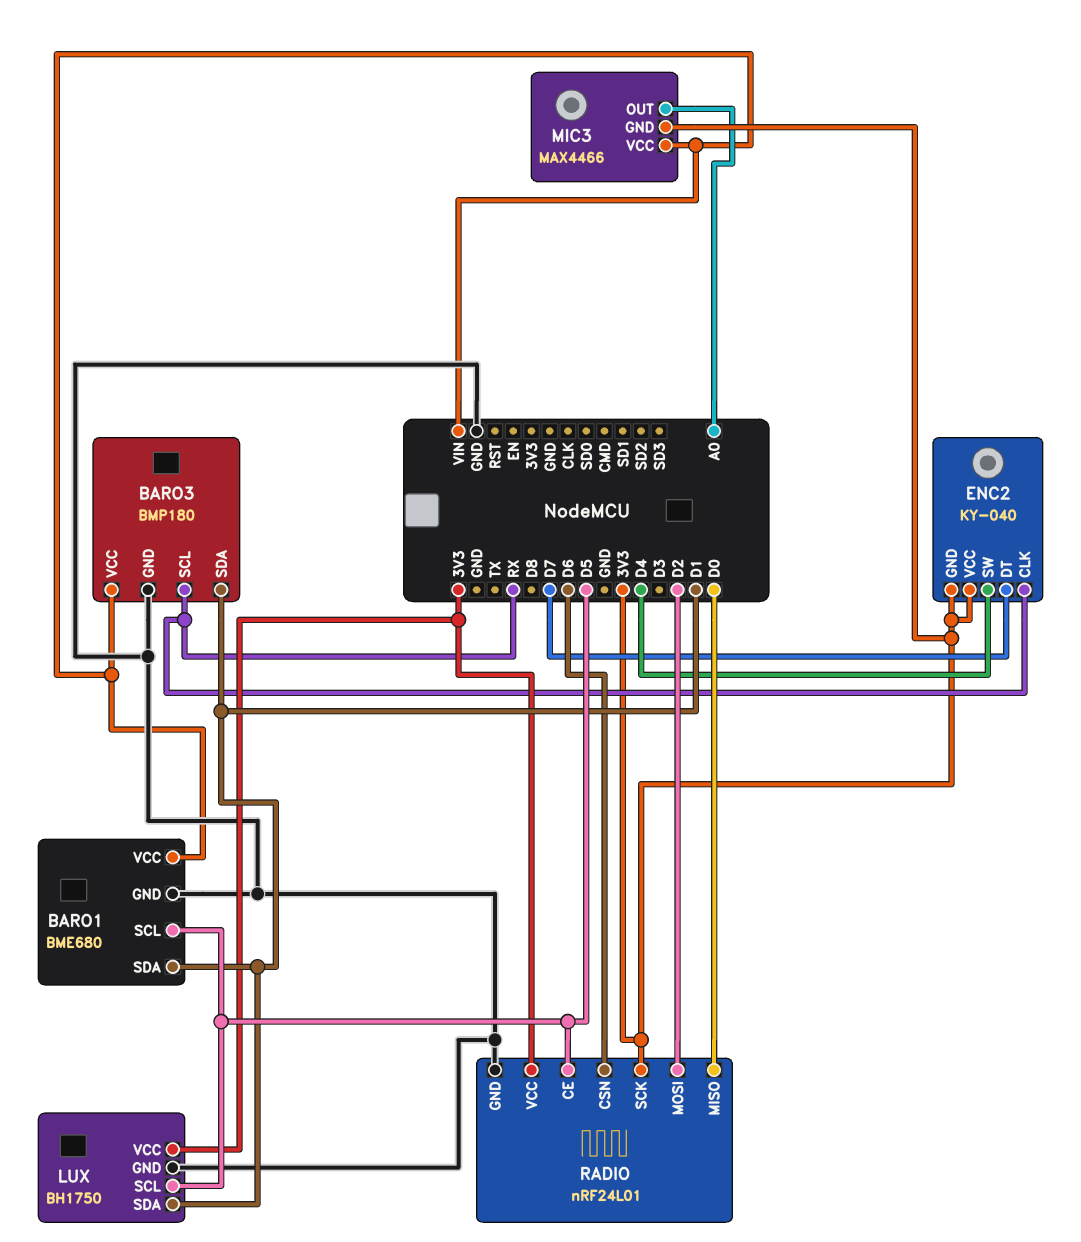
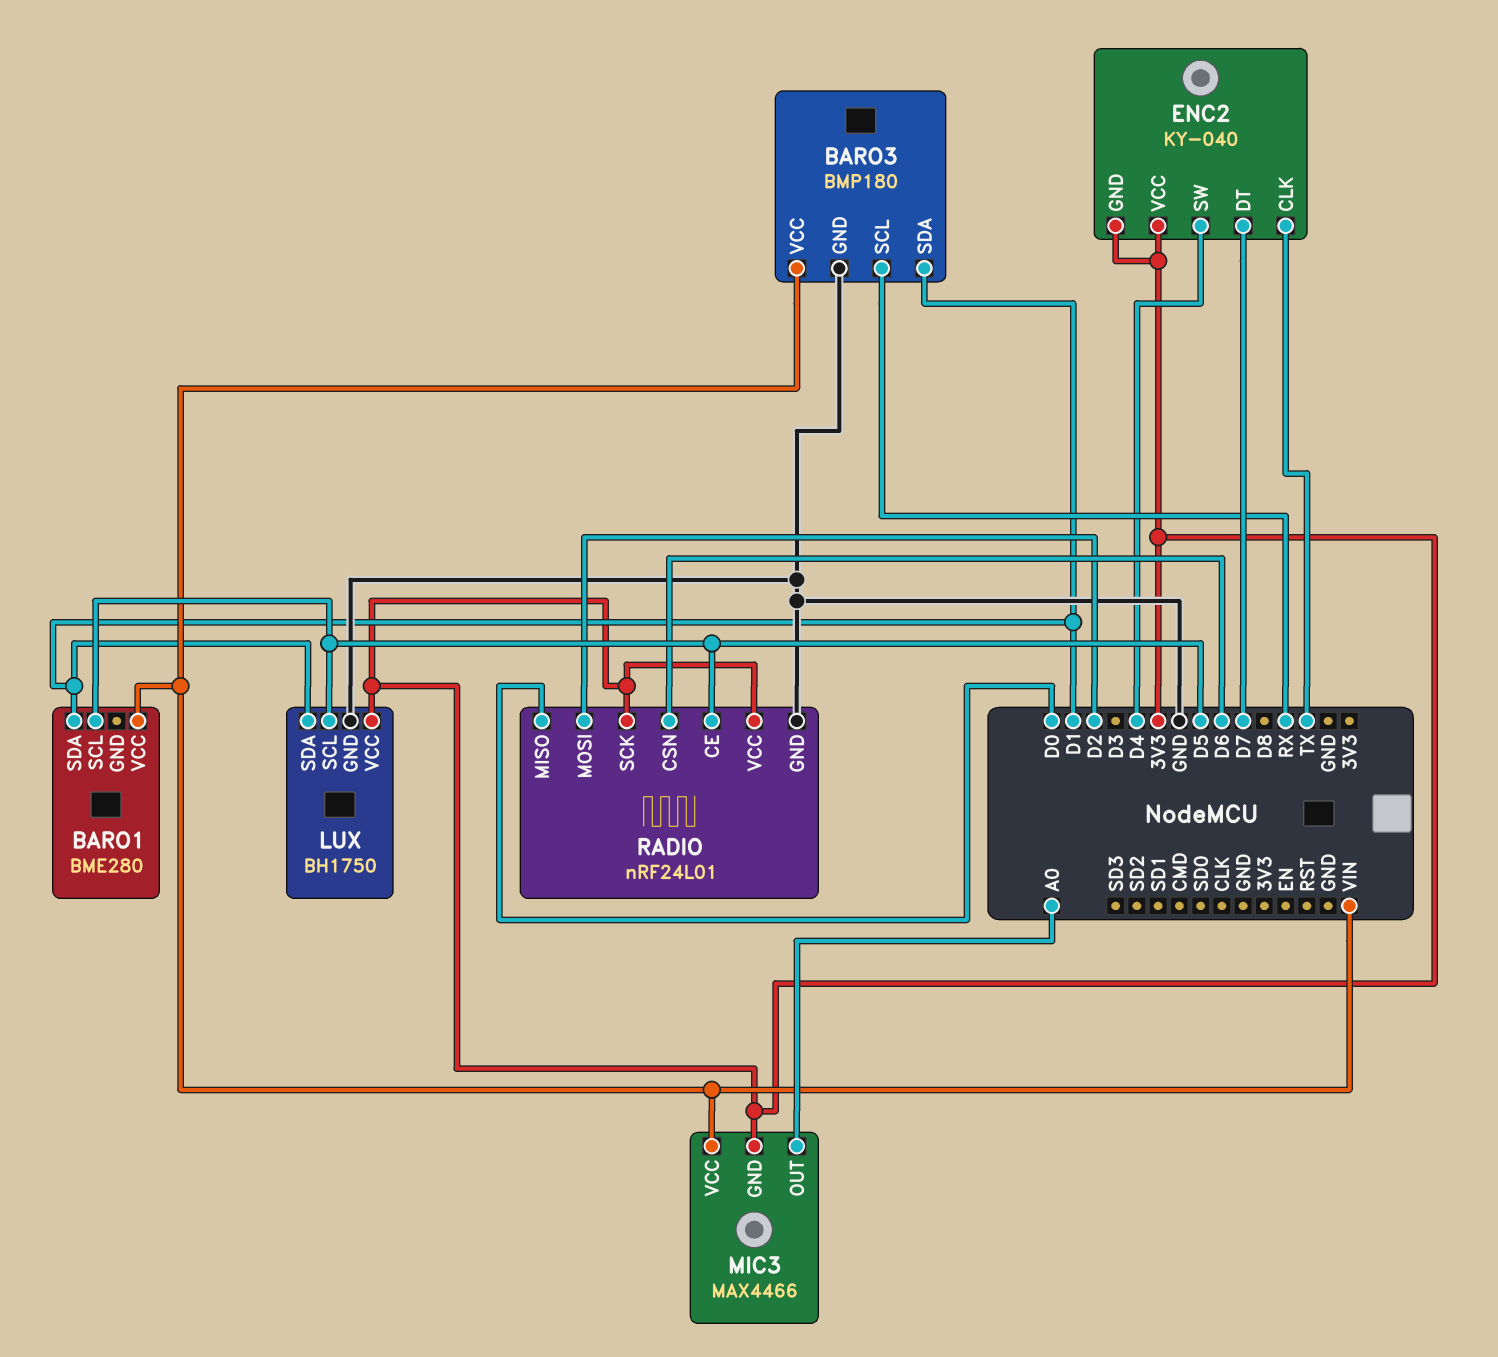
BARO1: BME680 -> BME280
BARO1 pin GND: GND -> none
ENC2 pin CLK: RX -> TX

